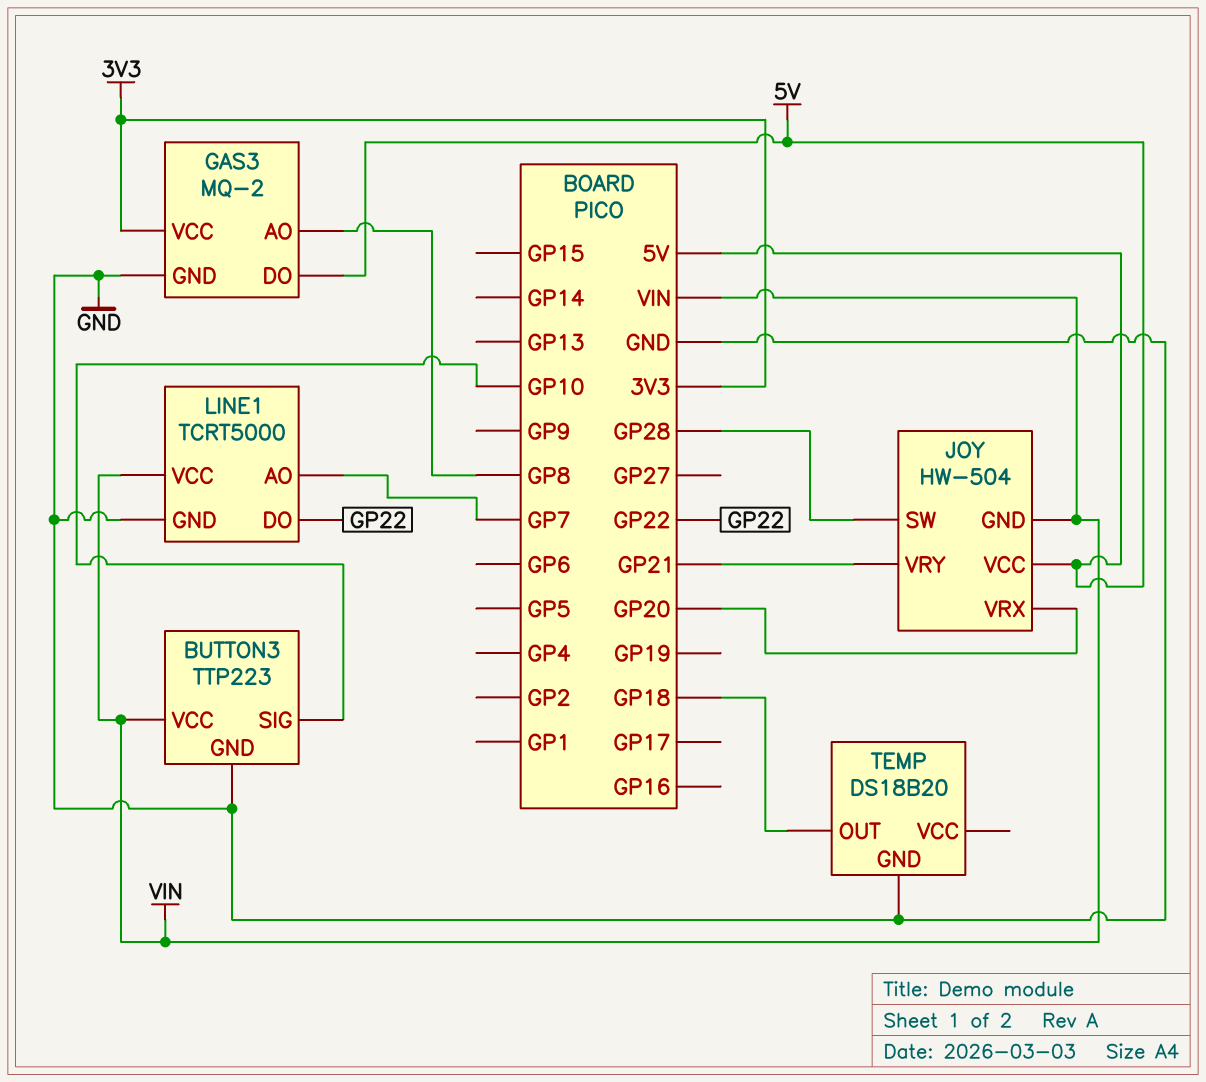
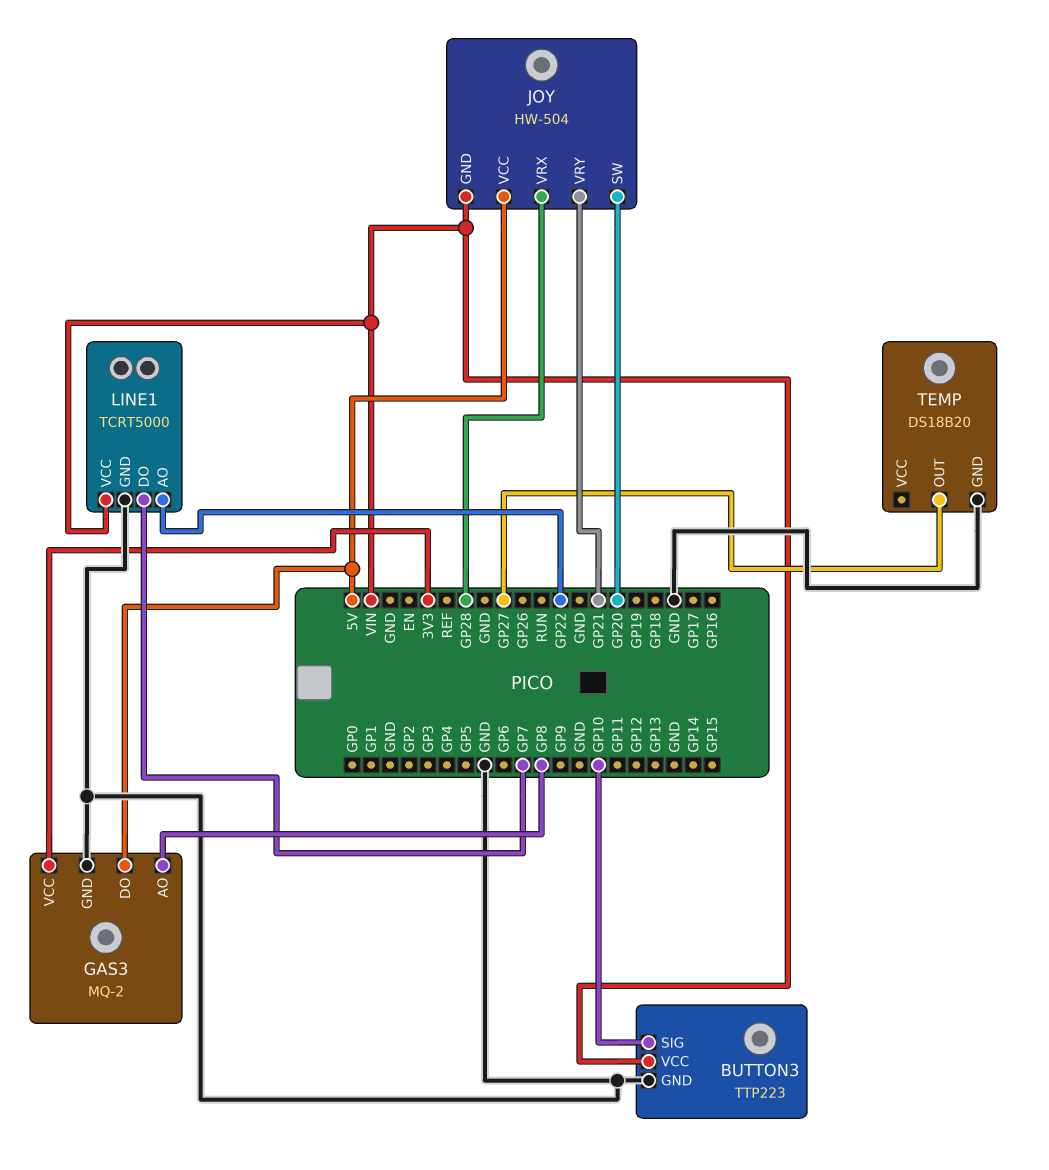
JOY pin SW: GP28 -> GP20
JOY pin VRX: GP20 -> GP28
LINE1 pin AO: GP7 -> GP22
LINE1 pin DO: GP22 -> GP7
TEMP pin OUT: GP18 -> GP27

